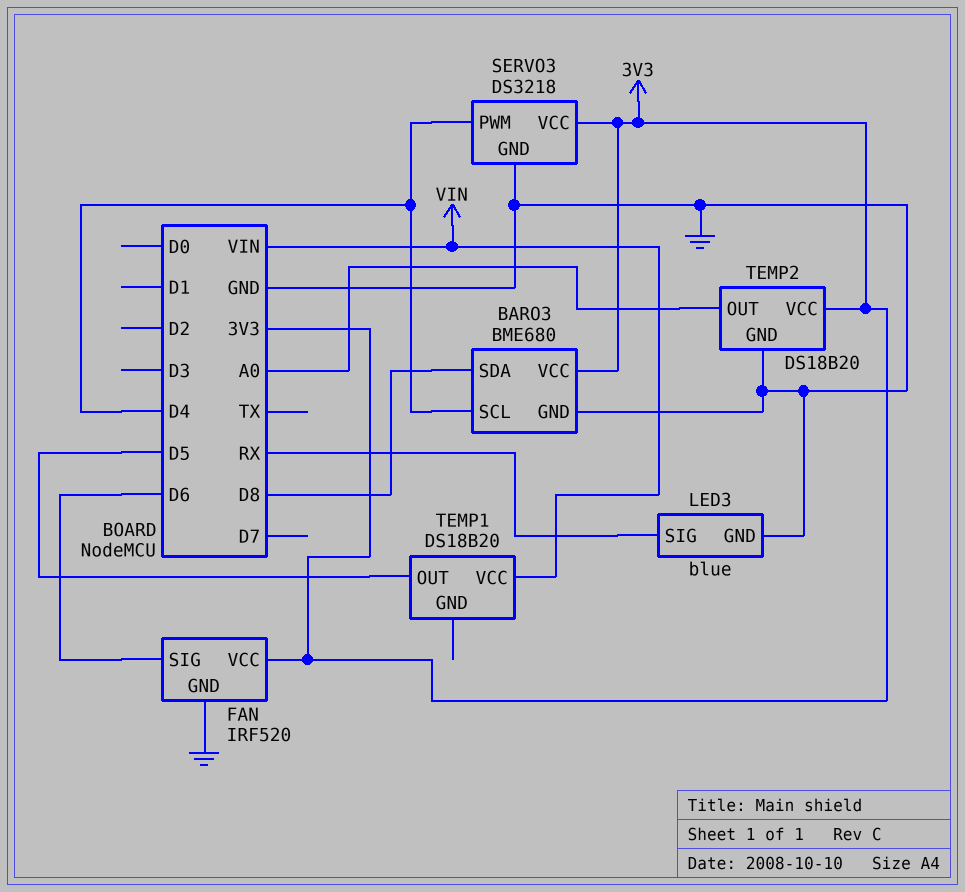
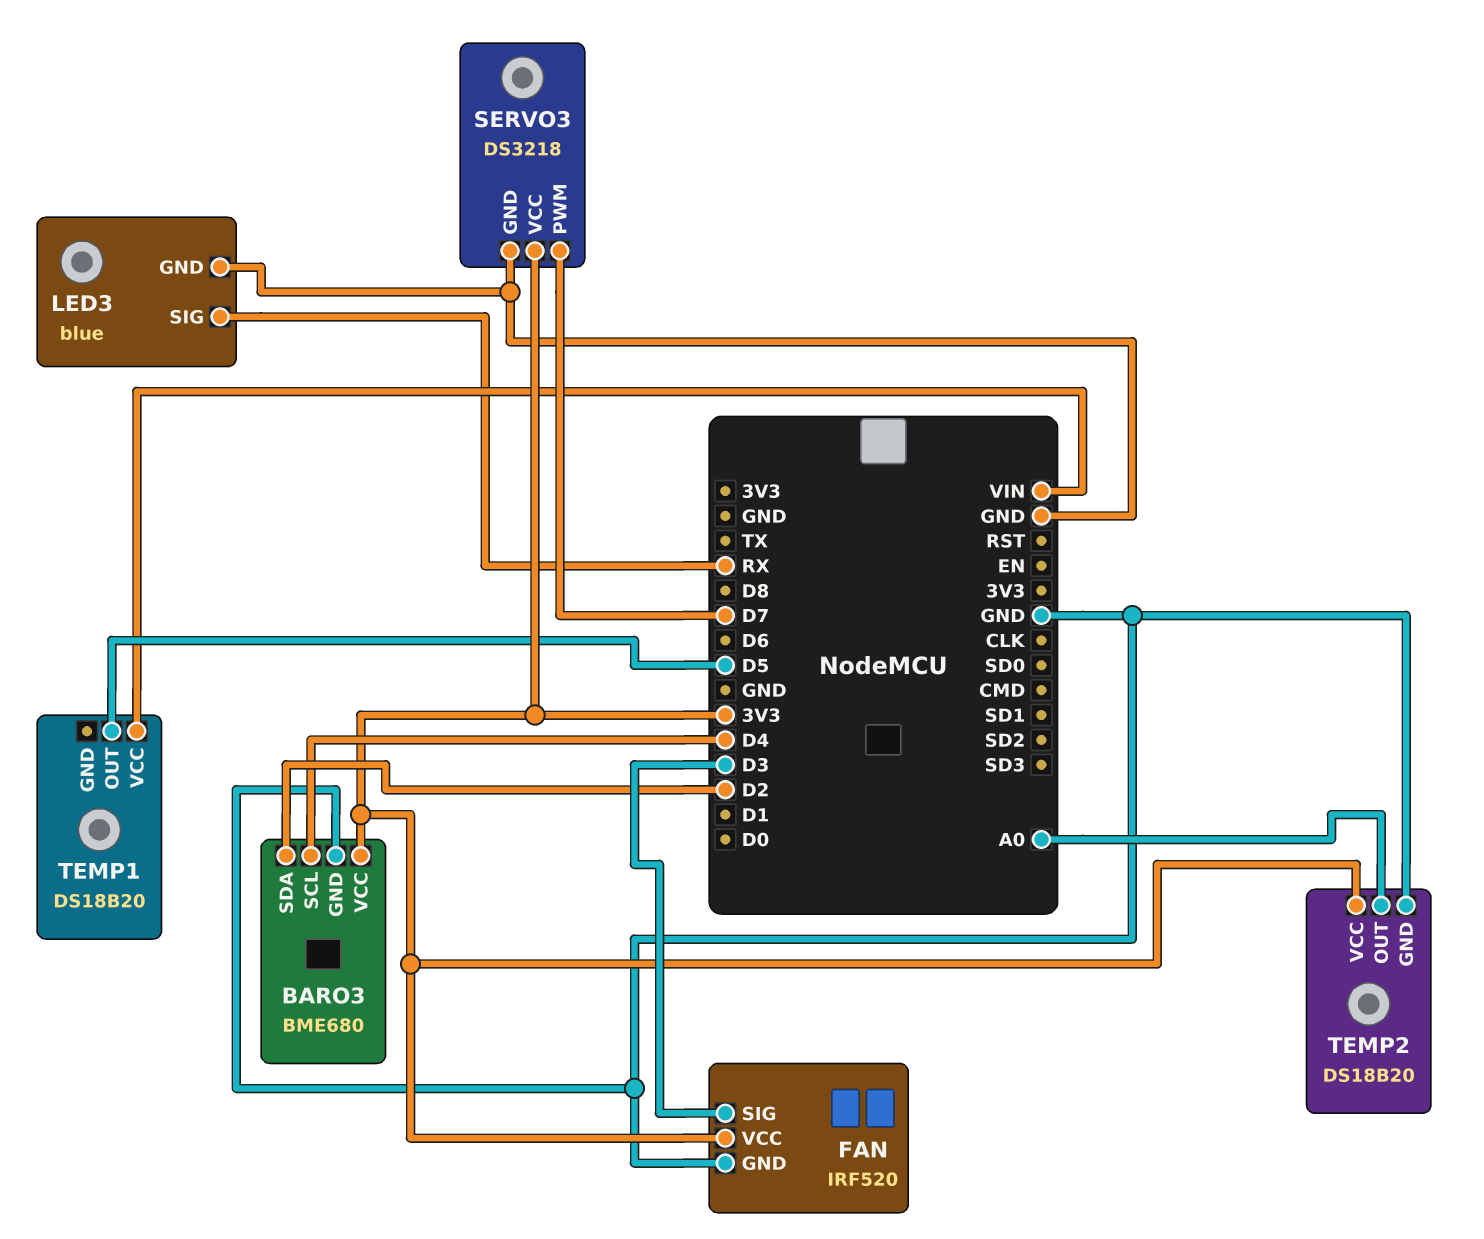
BARO3 pin SDA: D8 -> D2
FAN pin SIG: D6 -> D3
SERVO3 pin PWM: D4 -> D7

